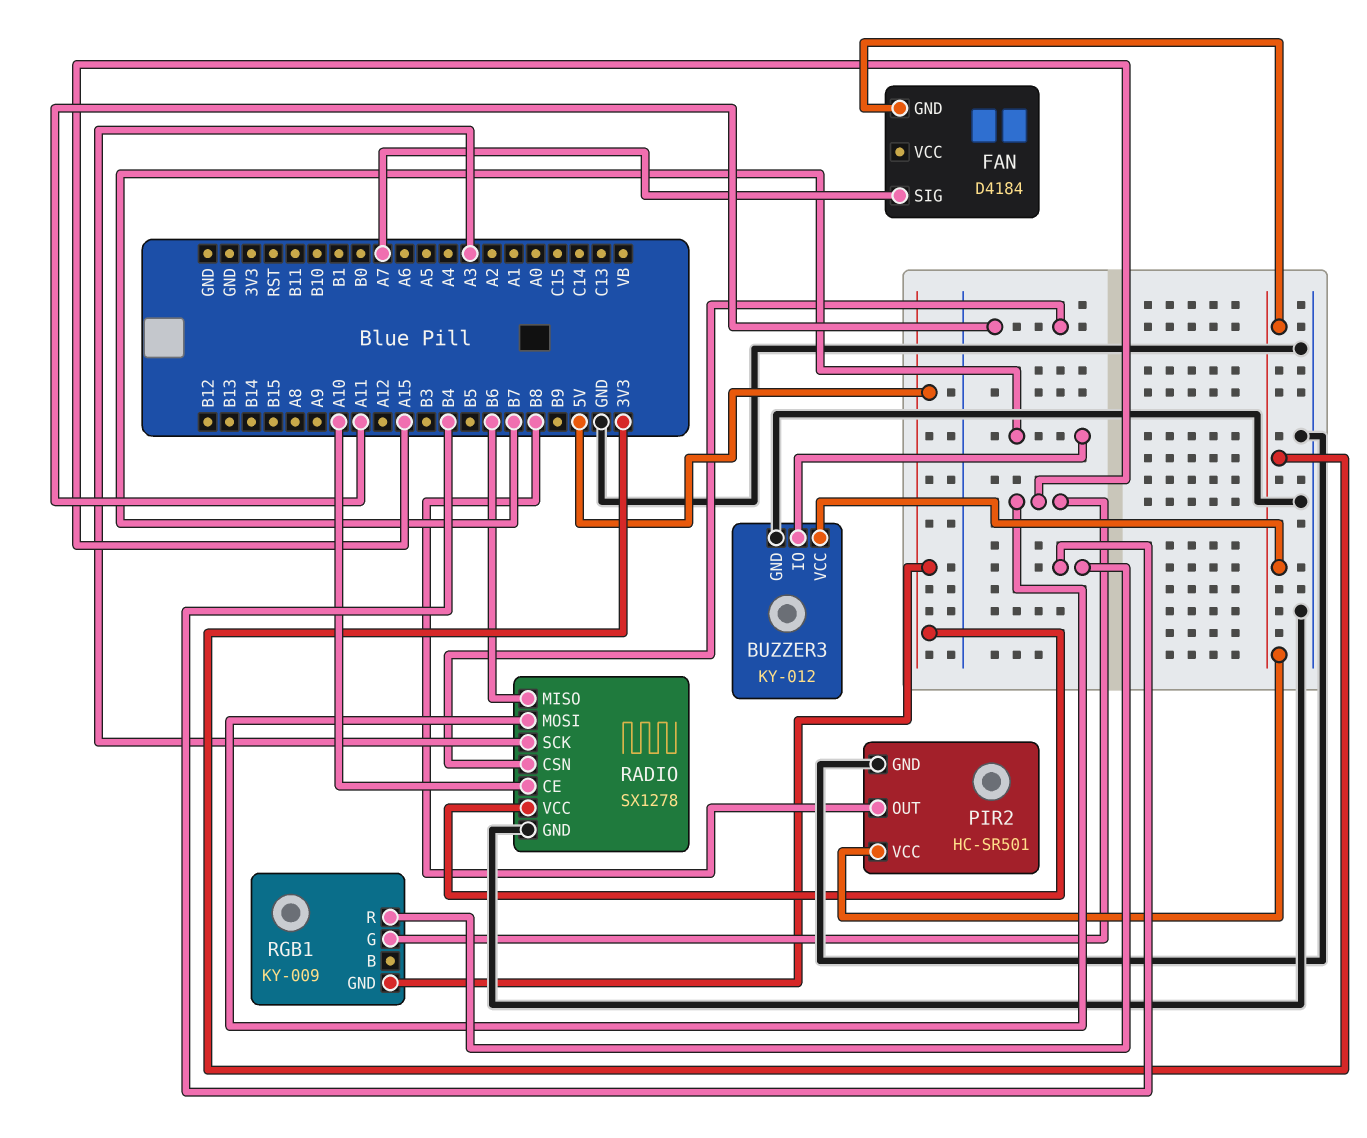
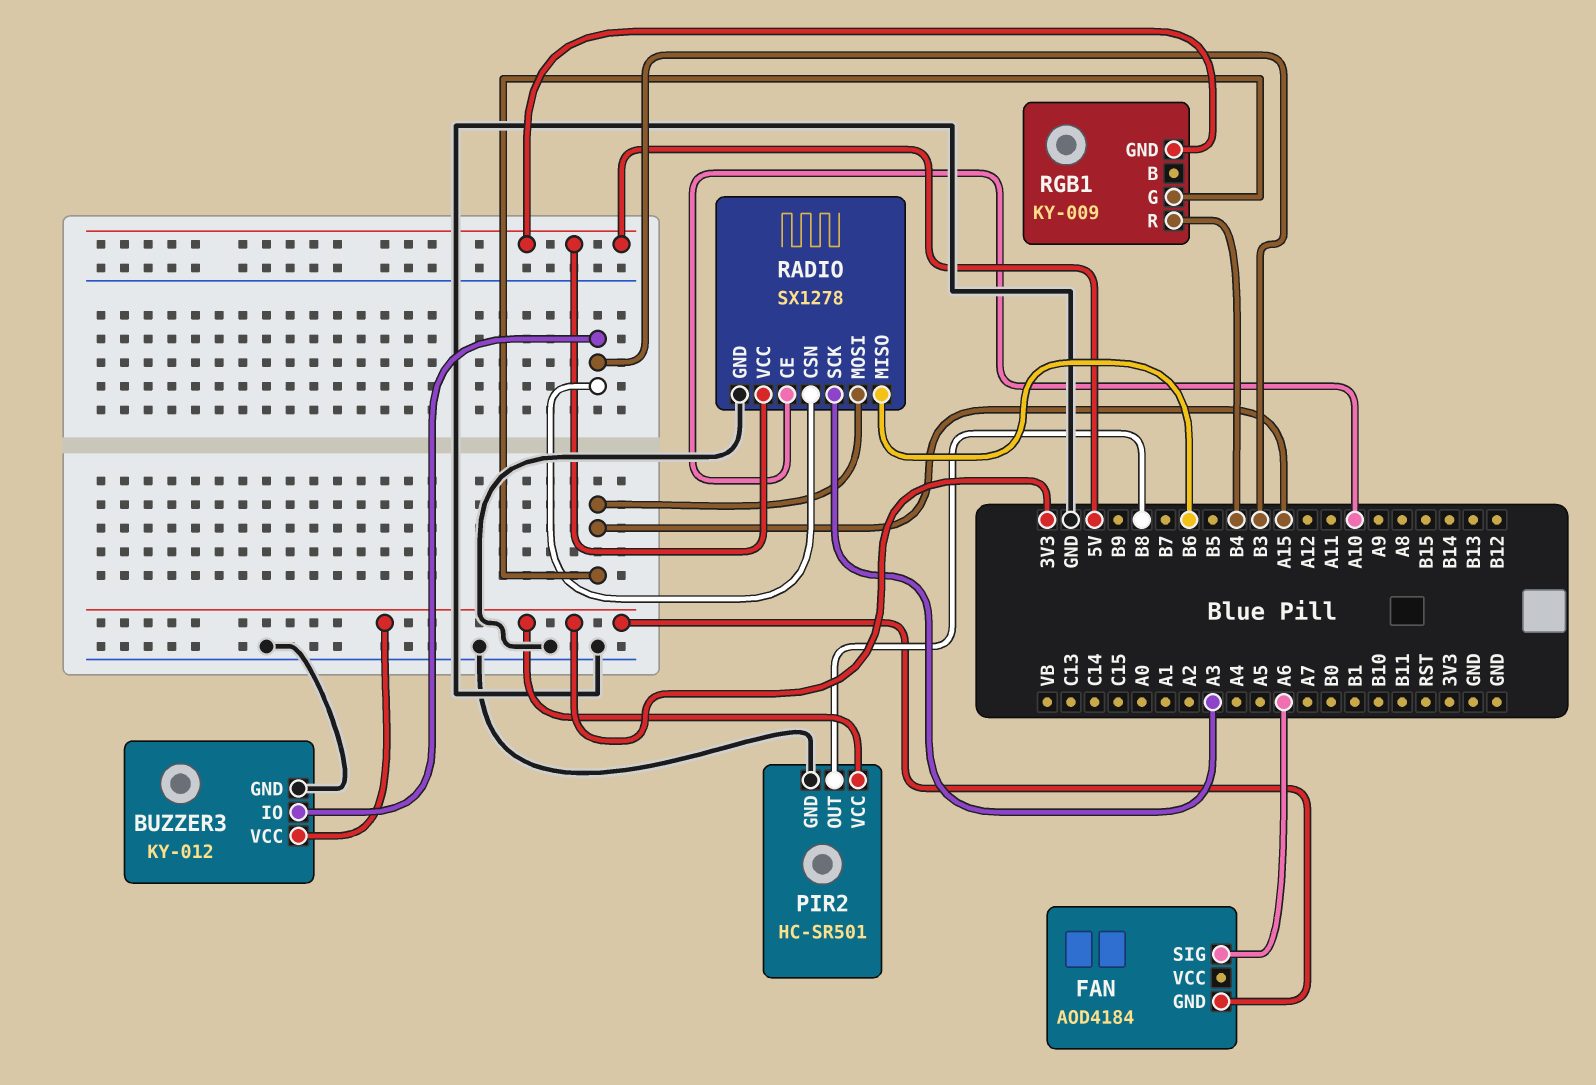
BUZZER3 pin IO: B7 -> B3
FAN: D4184 -> AOD4184
FAN pin SIG: A7 -> A6
RADIO pin CSN: A11 -> B3

